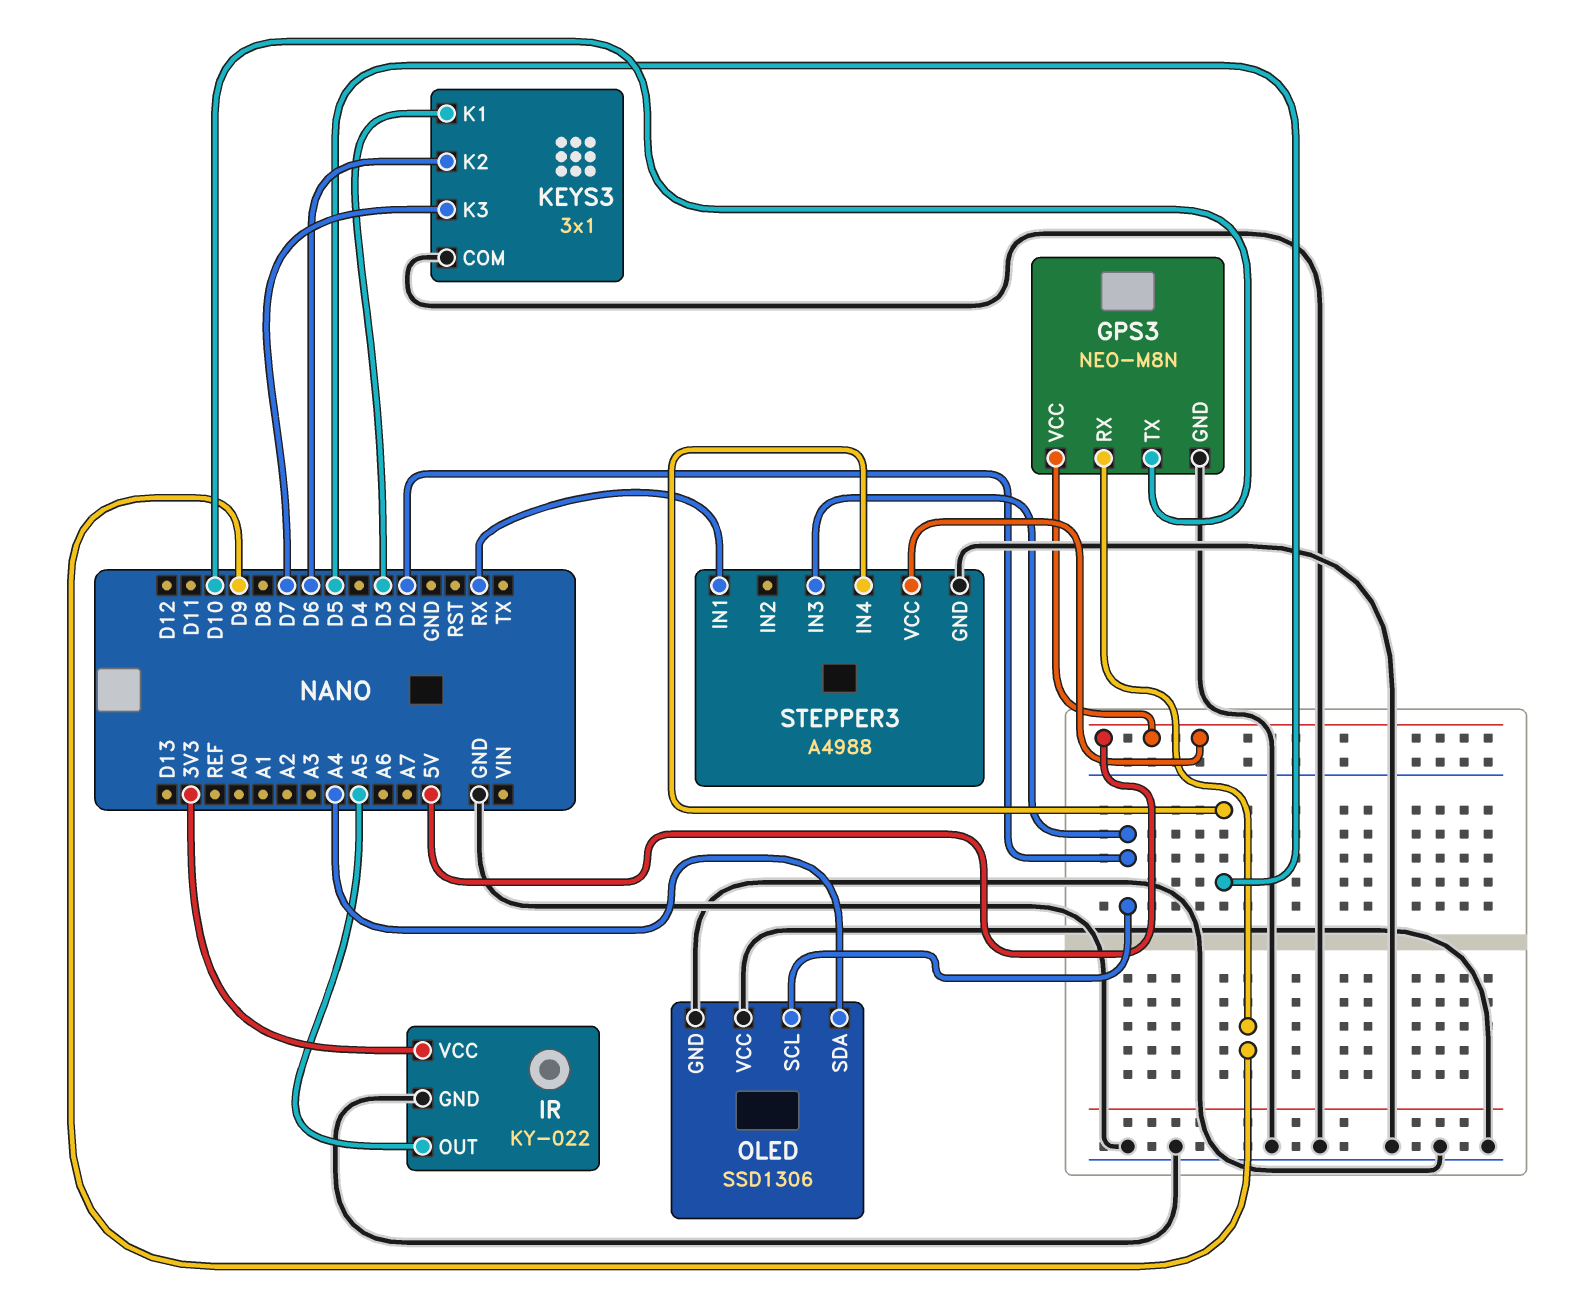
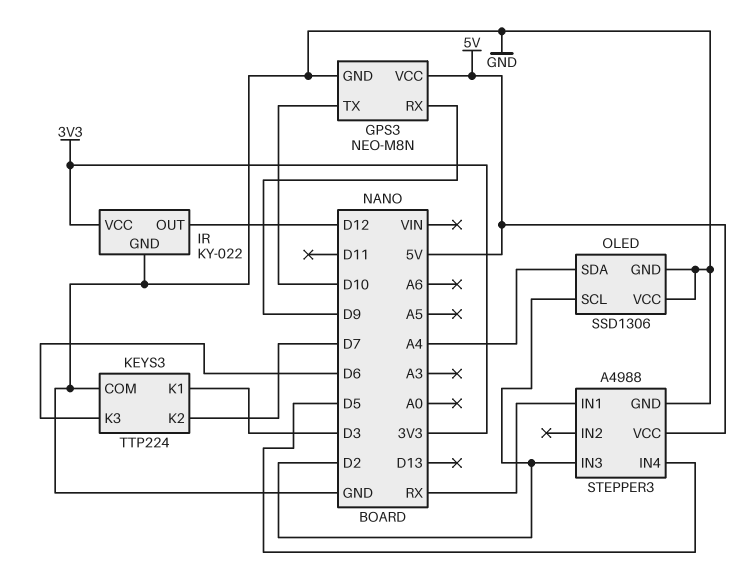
IR pin OUT: A5 -> D12
KEYS3: 3x1 -> TTP224
KEYS3 pin K2: D6 -> D7
KEYS3 pin K3: D7 -> D6

